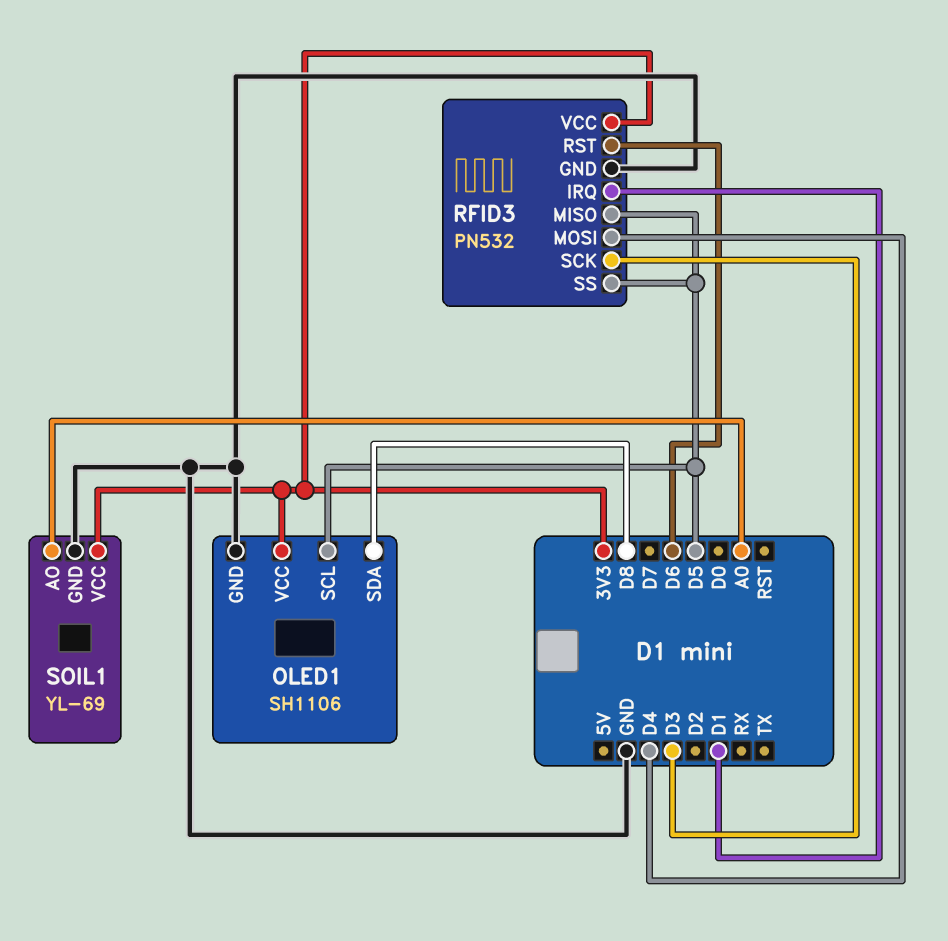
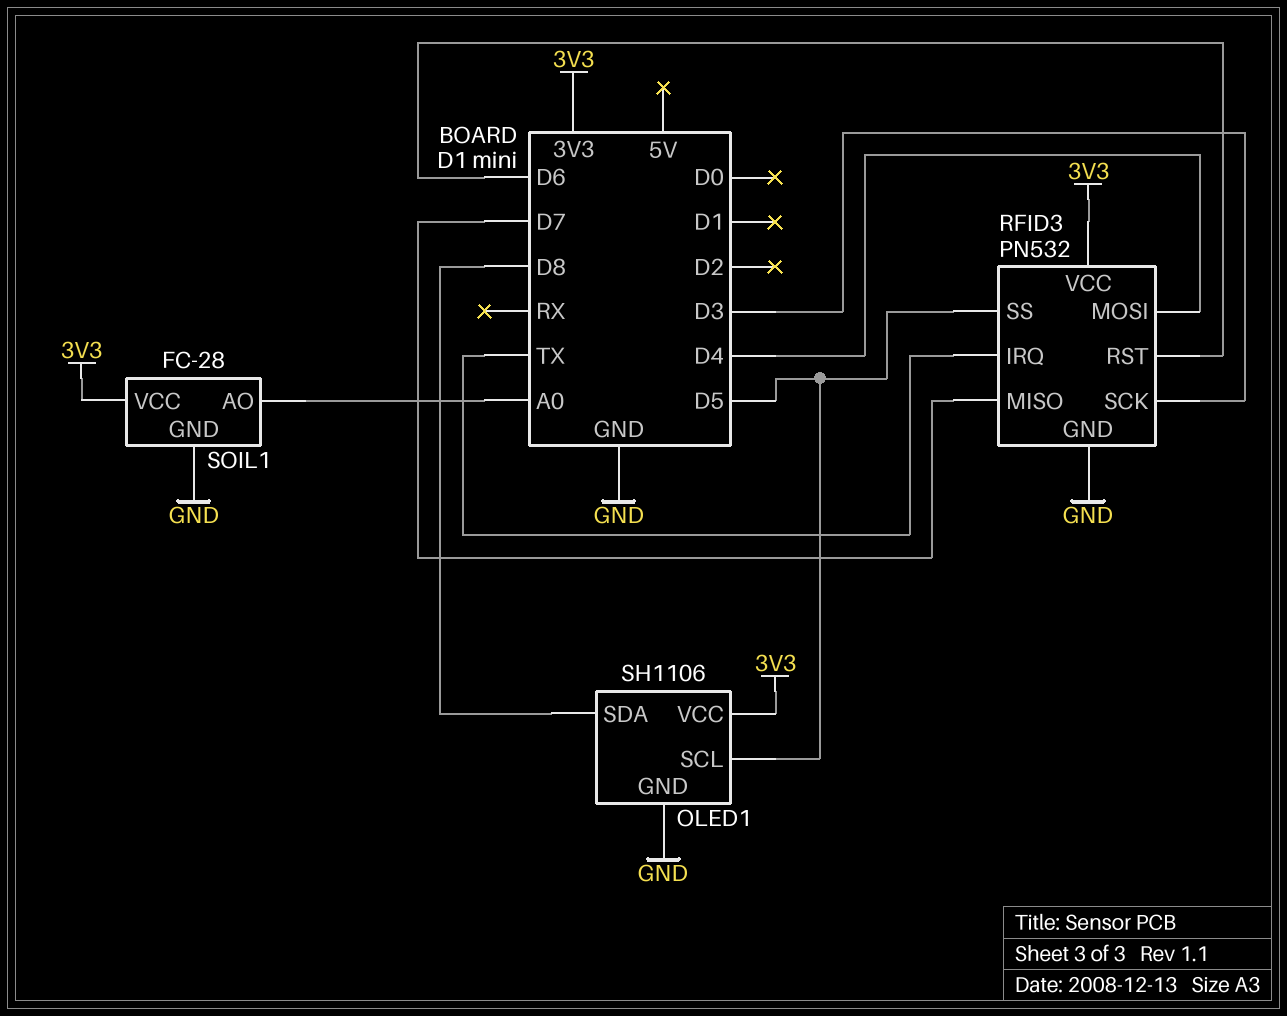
RFID3 pin IRQ: D1 -> TX
RFID3 pin MISO: D5 -> D7
SOIL1: YL-69 -> FC-28

